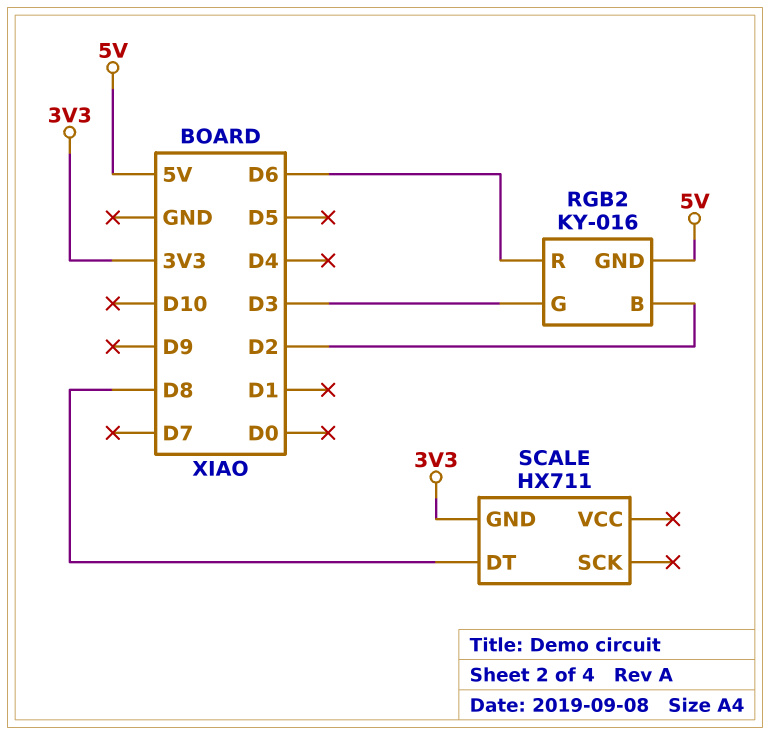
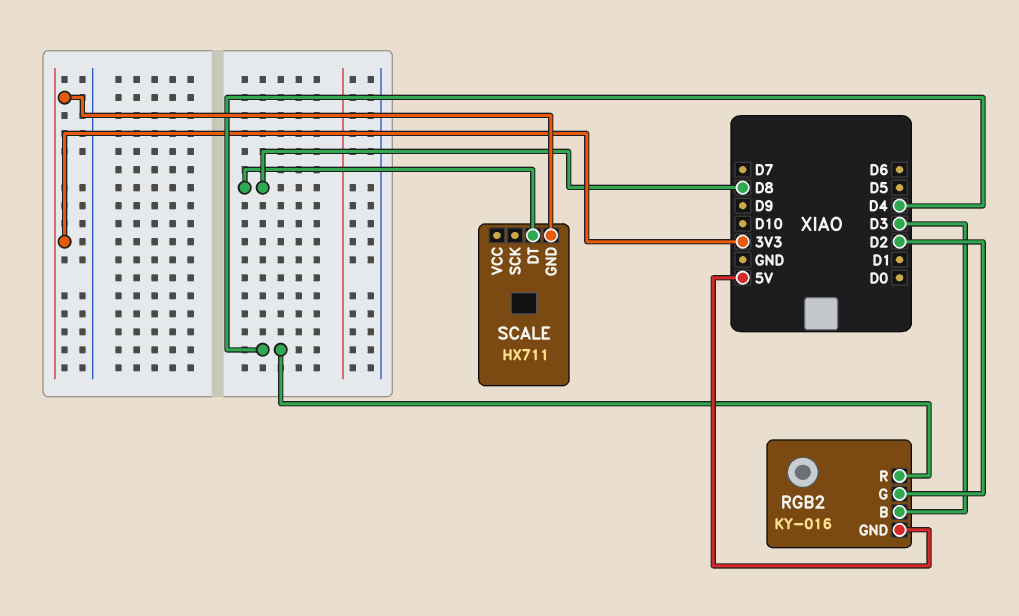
RGB2 pin B: D2 -> D3
RGB2 pin G: D3 -> D2
RGB2 pin R: D6 -> D4

